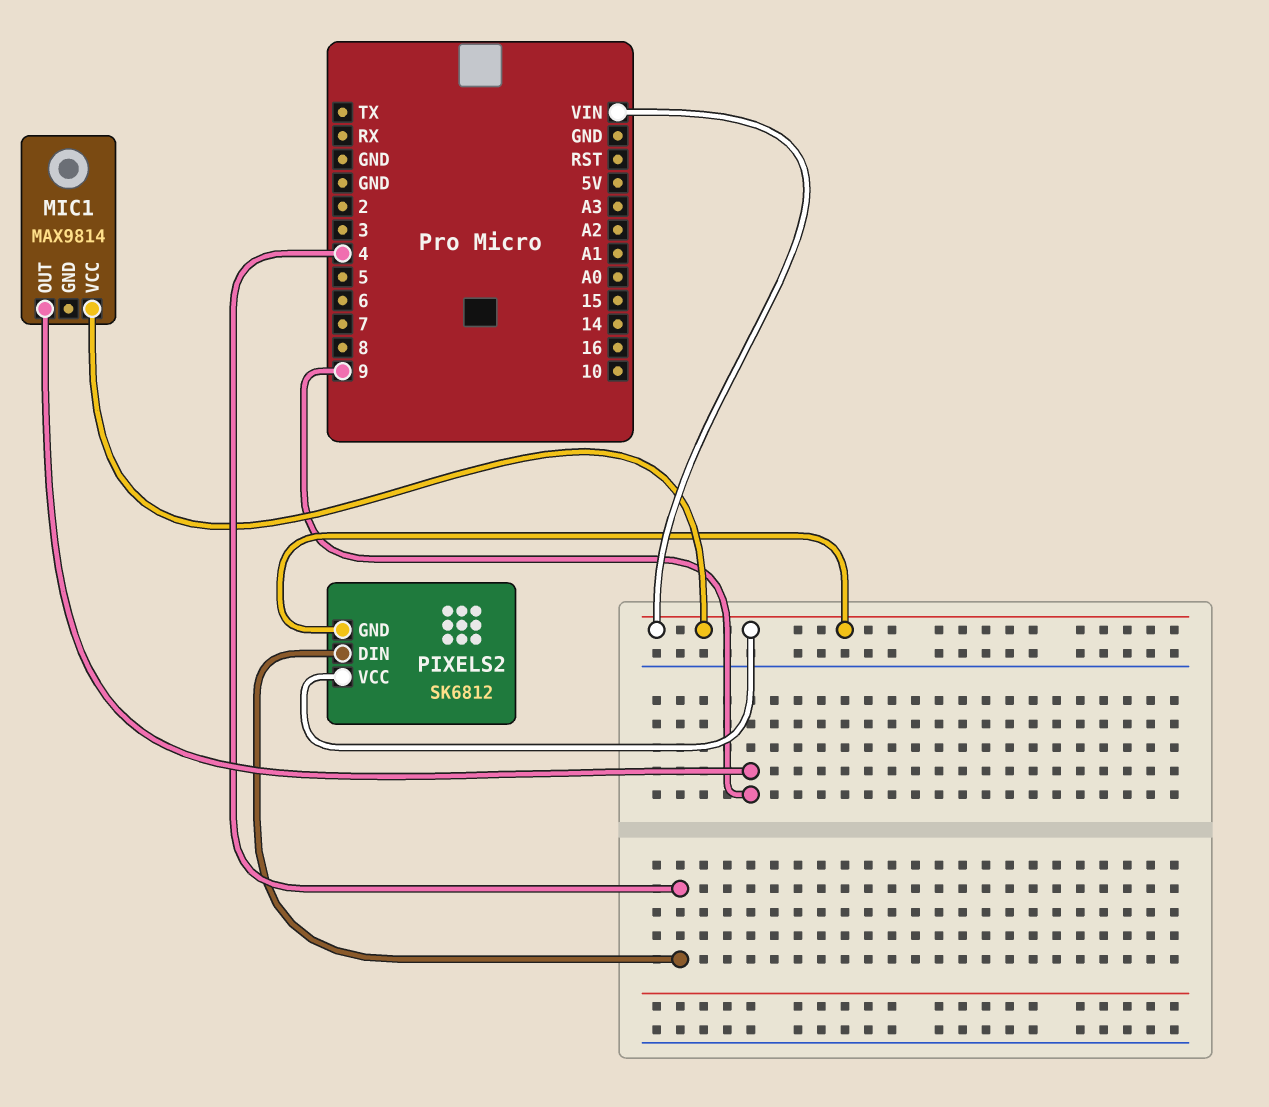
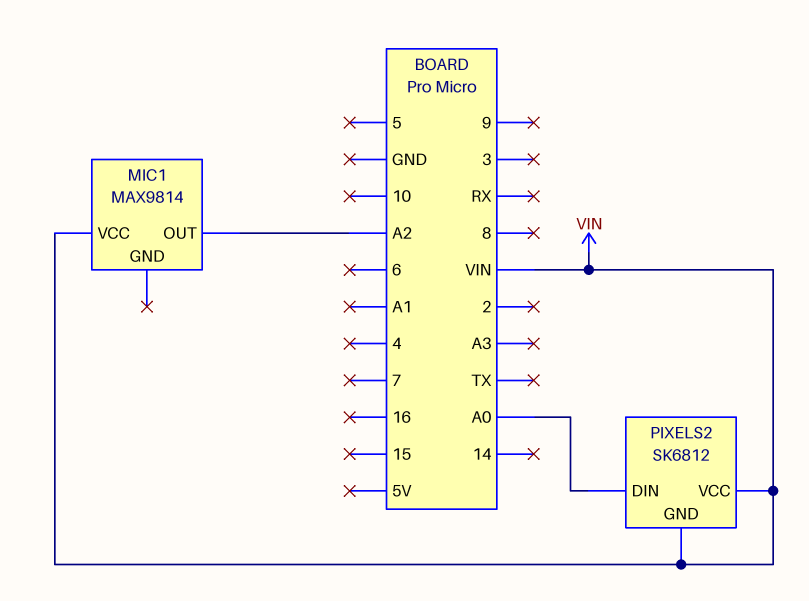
MIC1 pin OUT: 9 -> A2
PIXELS2 pin DIN: 4 -> A0

